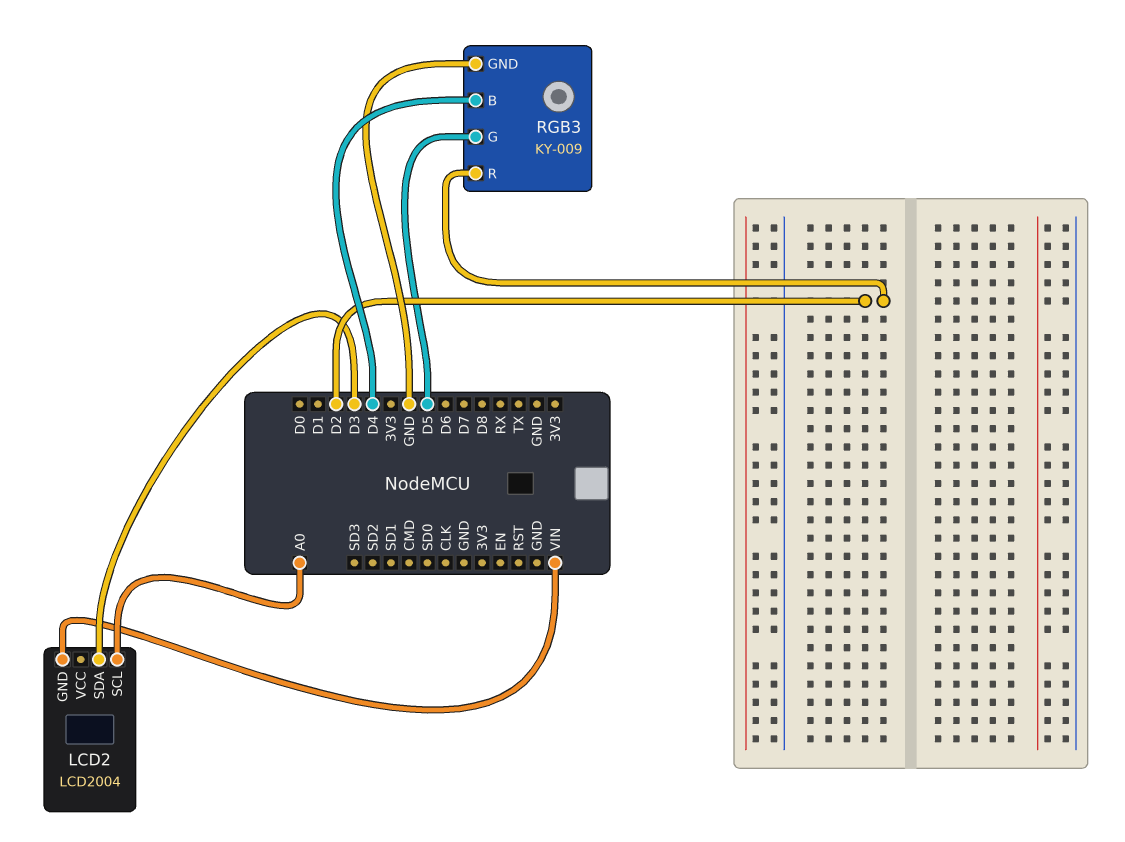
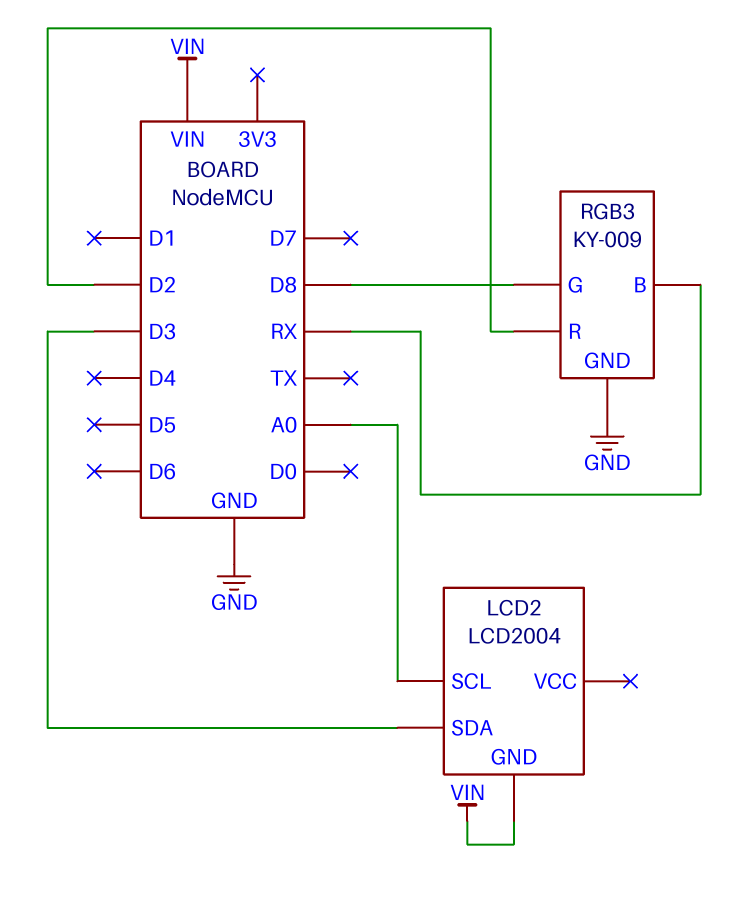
RGB3 pin B: D4 -> RX
RGB3 pin G: D5 -> D8

